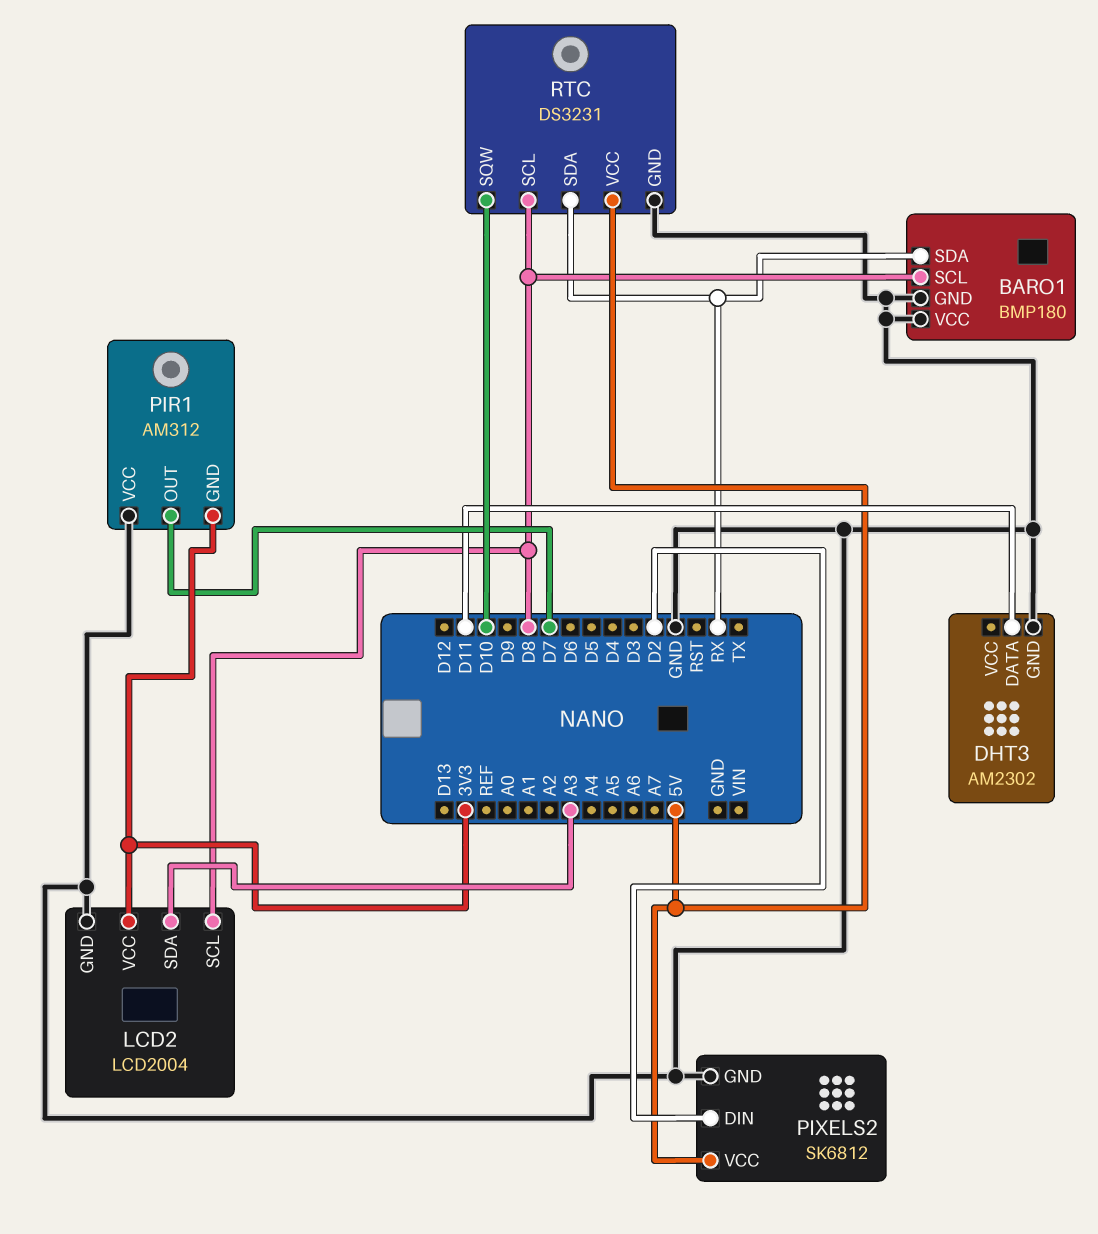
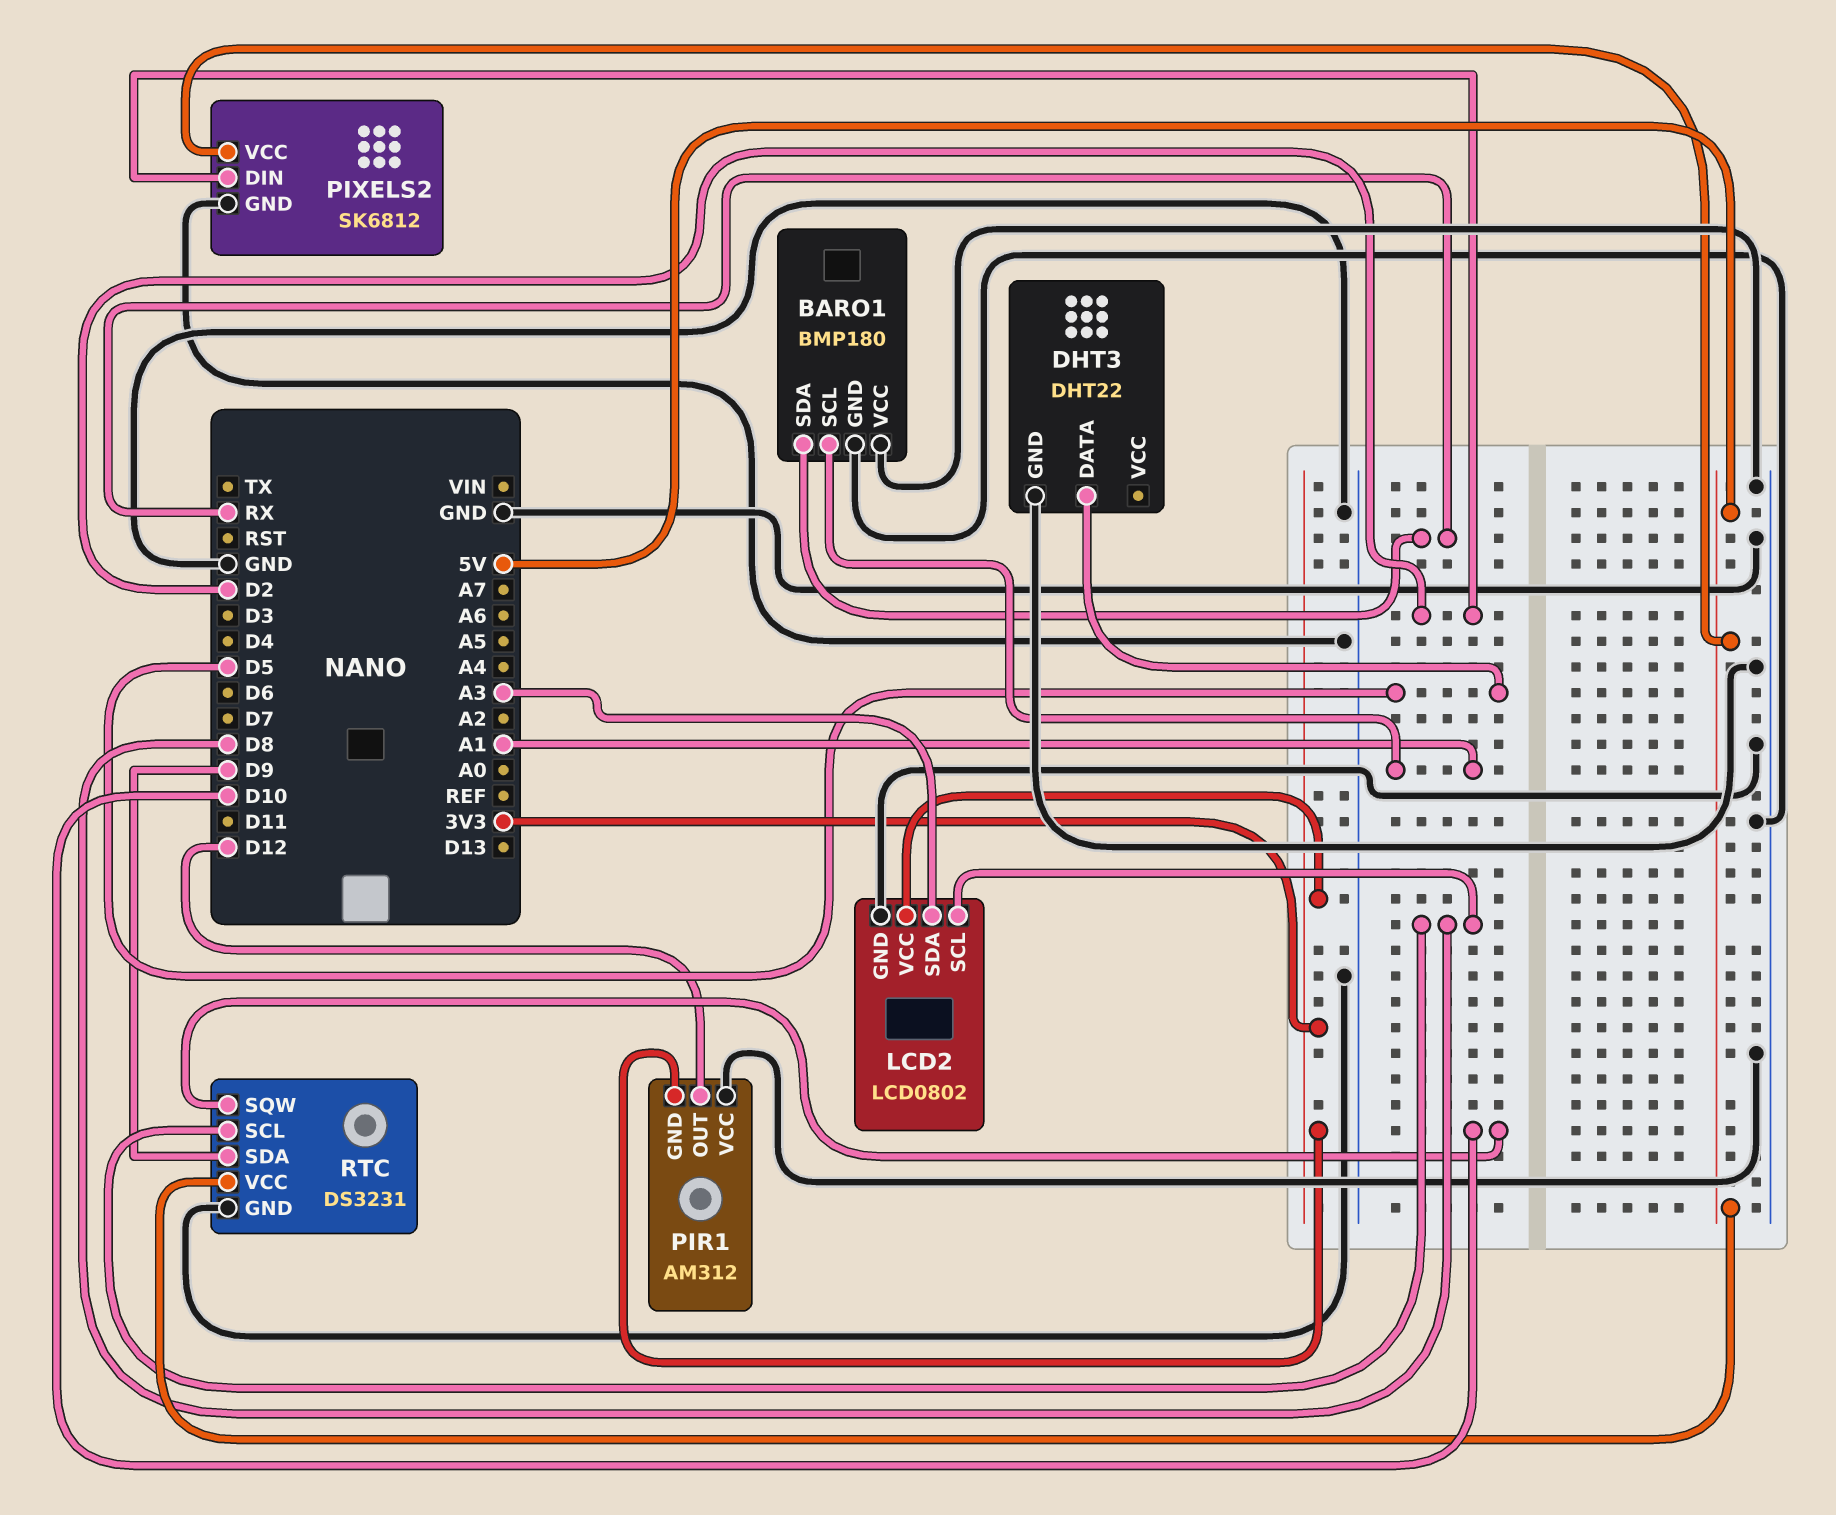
BARO1 pin SCL: D8 -> A1
DHT3: AM2302 -> DHT22
DHT3 pin DATA: D11 -> D5
LCD2: LCD2004 -> LCD0802
PIR1 pin OUT: D7 -> D12
RTC pin SDA: RX -> D9

